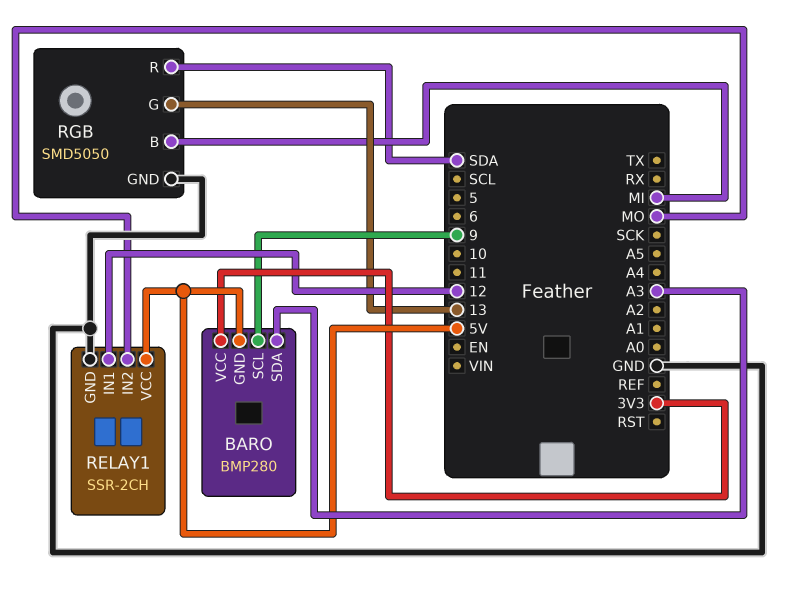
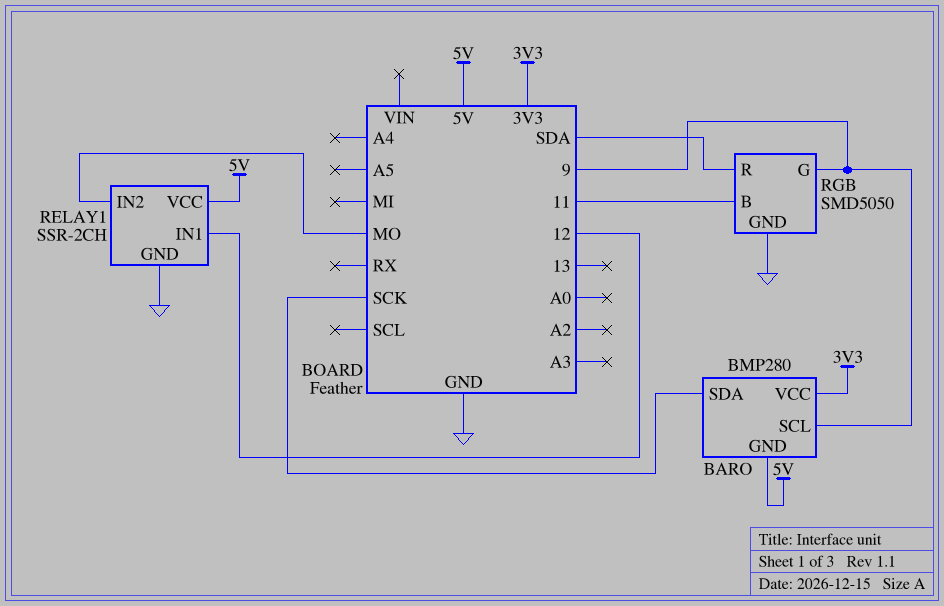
BARO pin SDA: A3 -> SCK
RGB pin B: MI -> 11
RGB pin G: 13 -> 9

